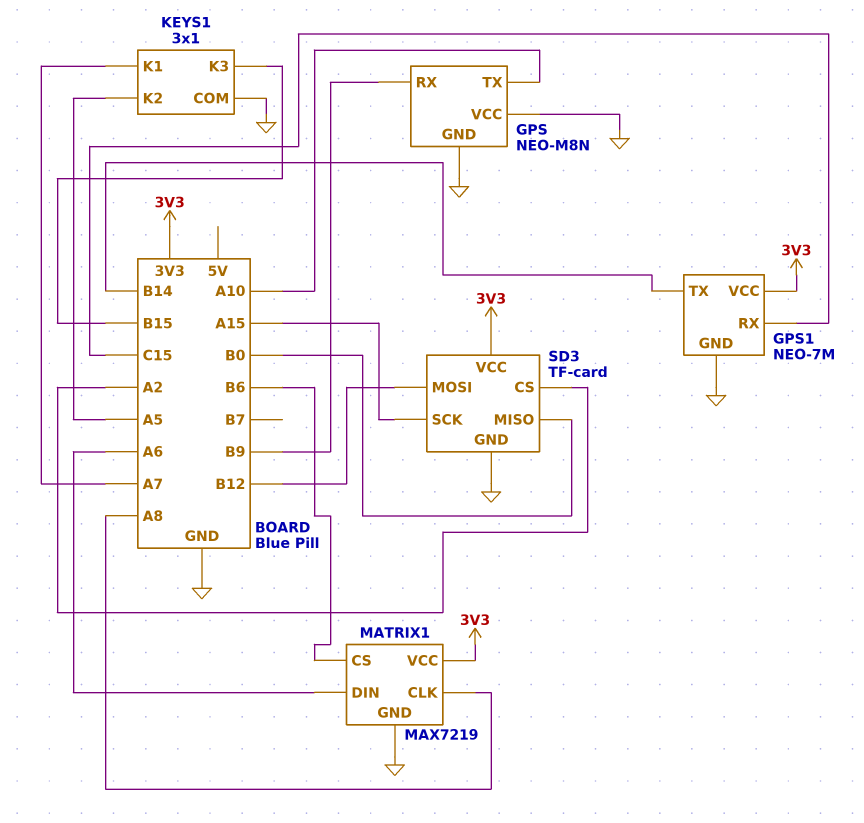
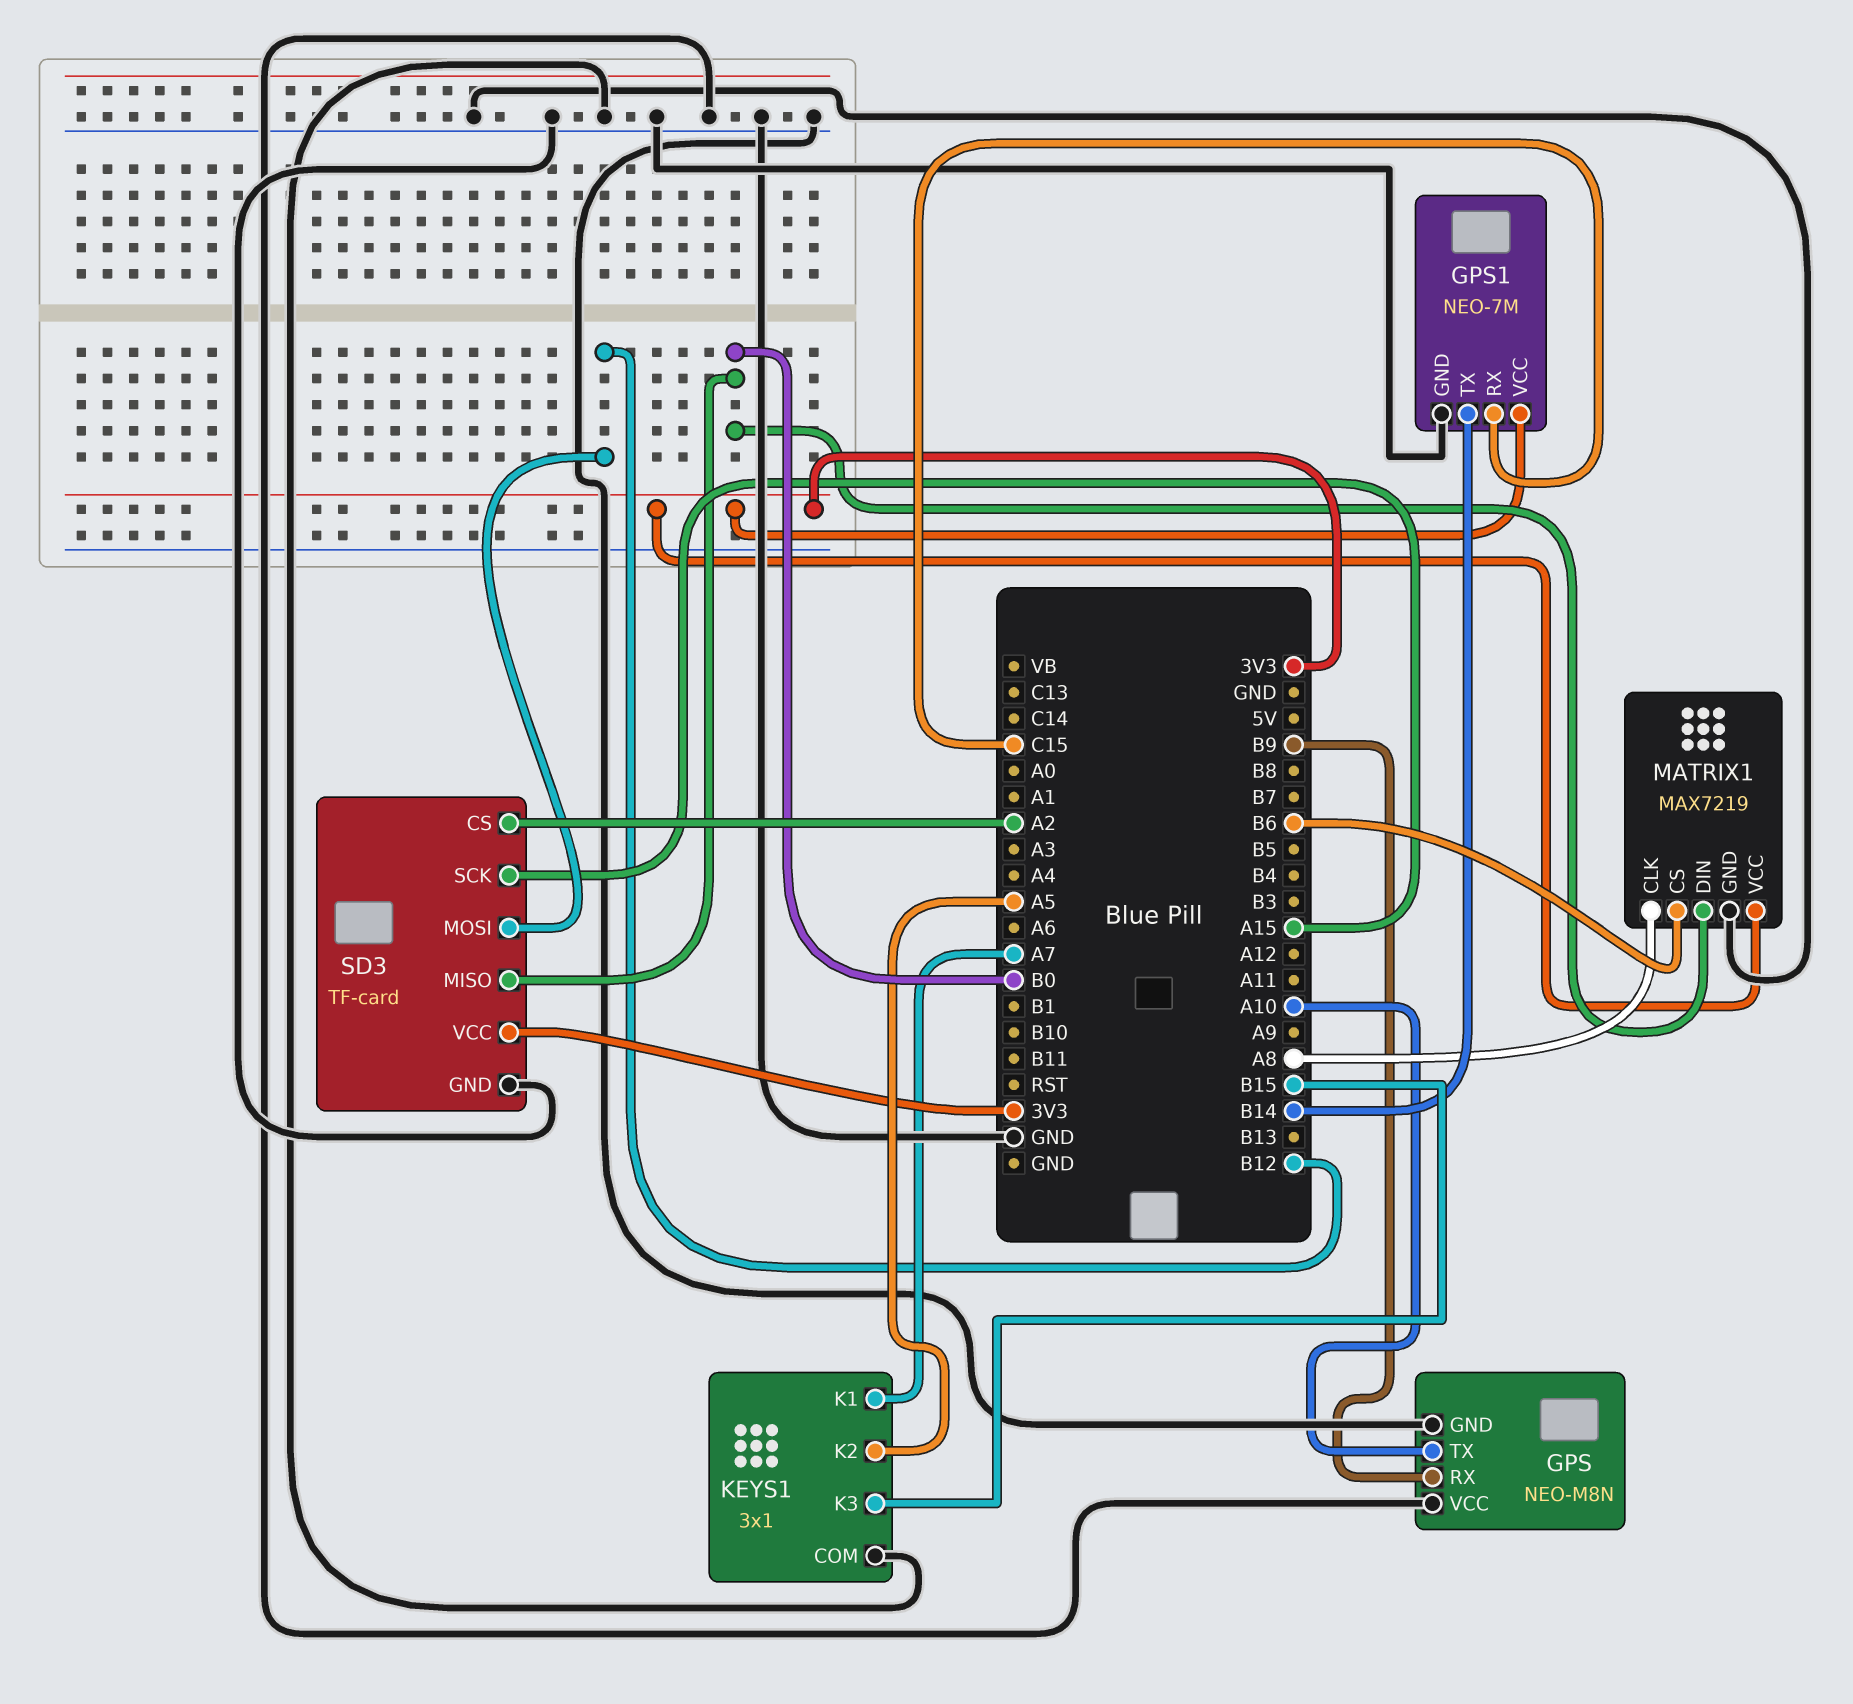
MATRIX1 pin DIN: A6 -> B0

